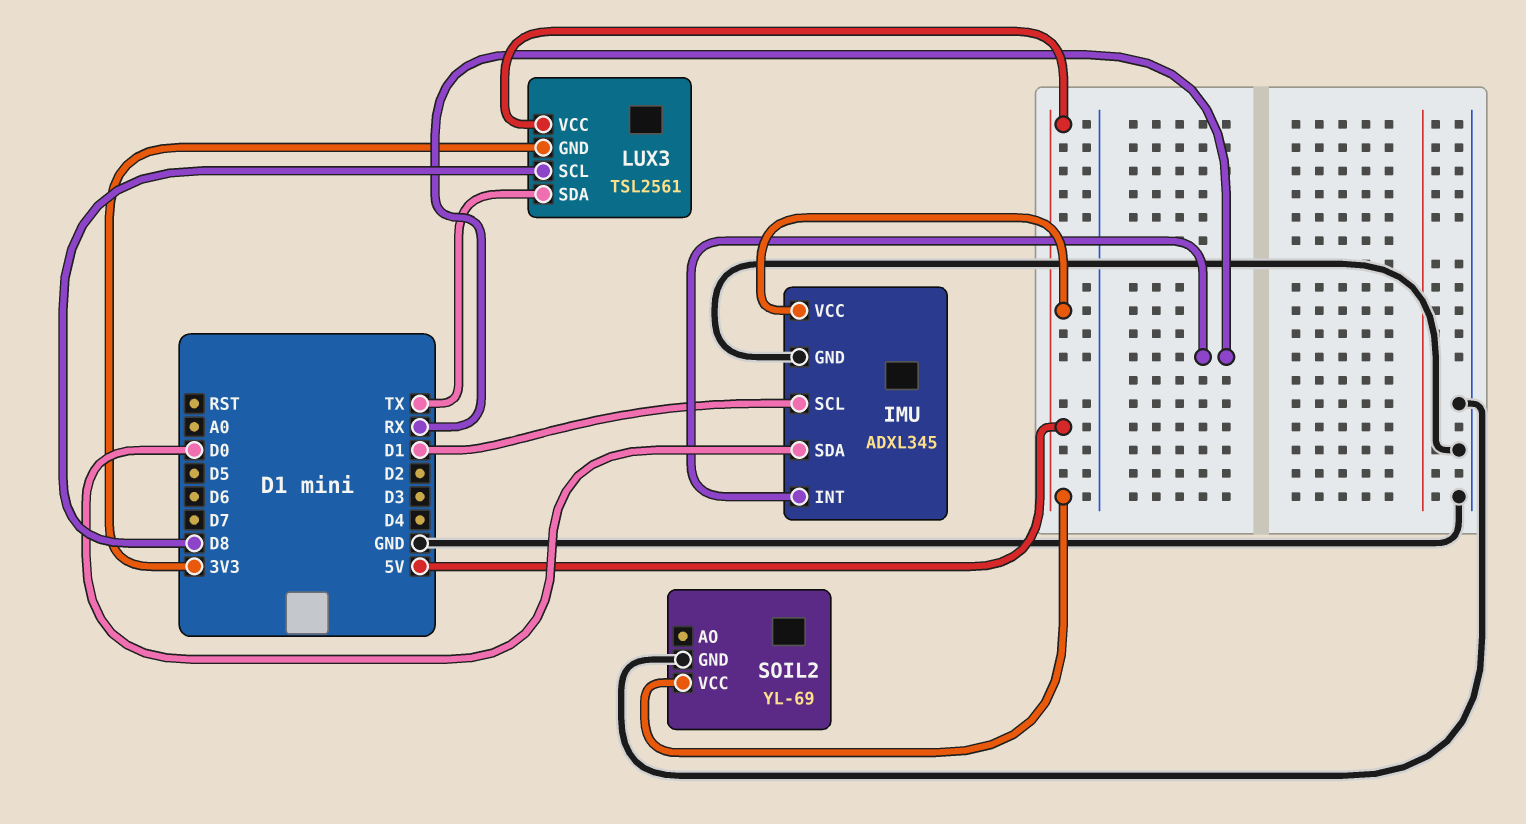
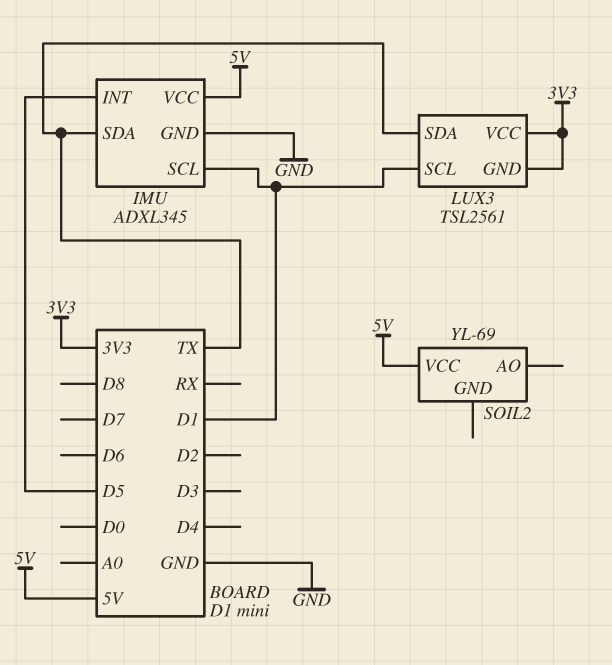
IMU pin INT: RX -> D5
IMU pin SDA: D0 -> TX
LUX3 pin SCL: D8 -> D1
LUX3 pin VCC: 5V -> 3V3
SOIL2 pin GND: GND -> none

